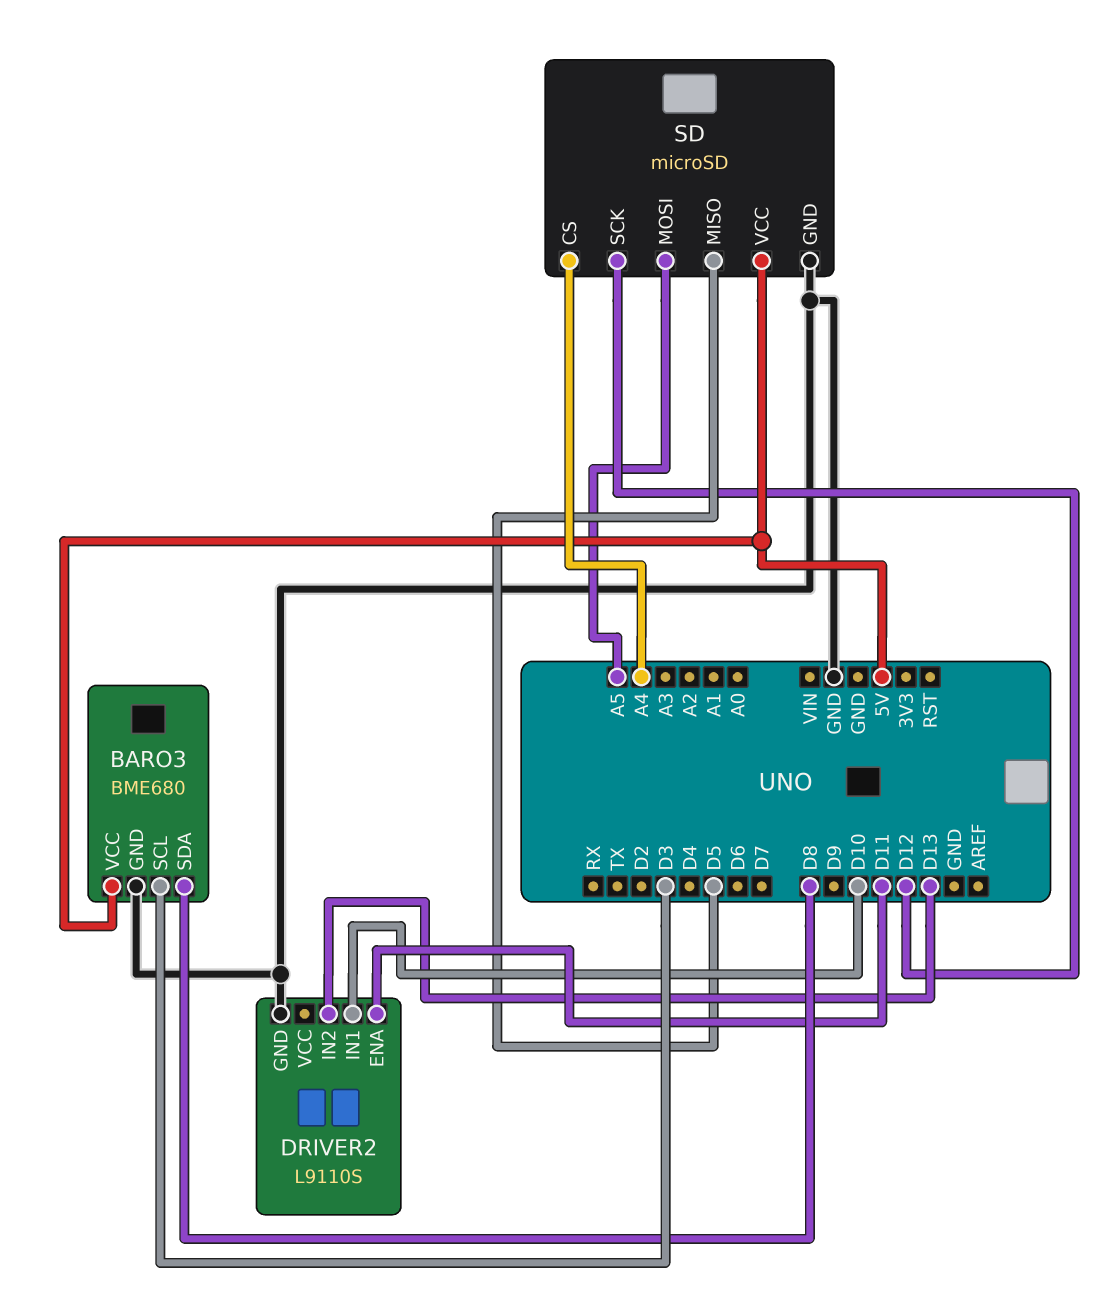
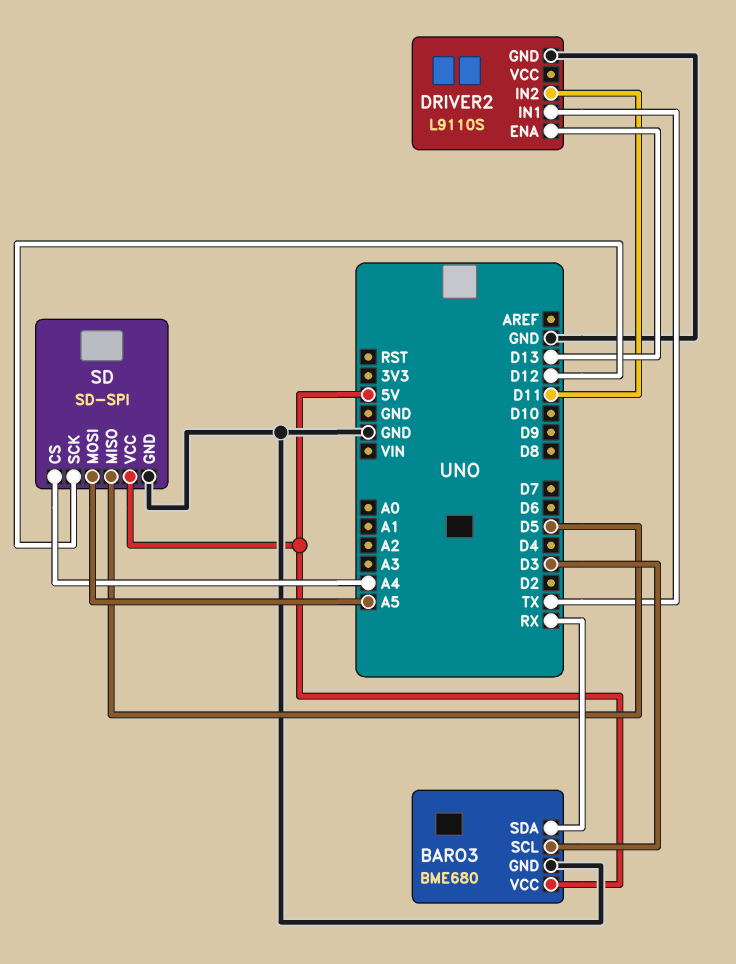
BARO3 pin SDA: D8 -> RX
DRIVER2 pin ENA: D11 -> D13
DRIVER2 pin IN1: D10 -> TX
DRIVER2 pin IN2: D13 -> D11
SD: microSD -> SD-SPI

